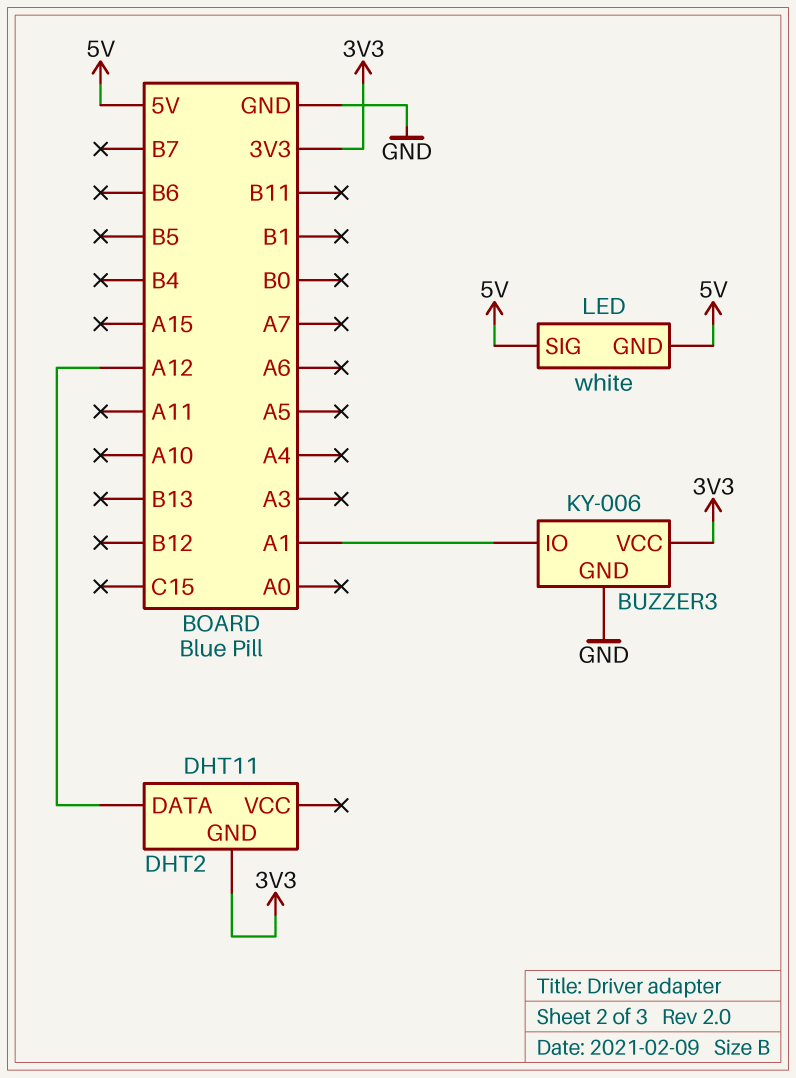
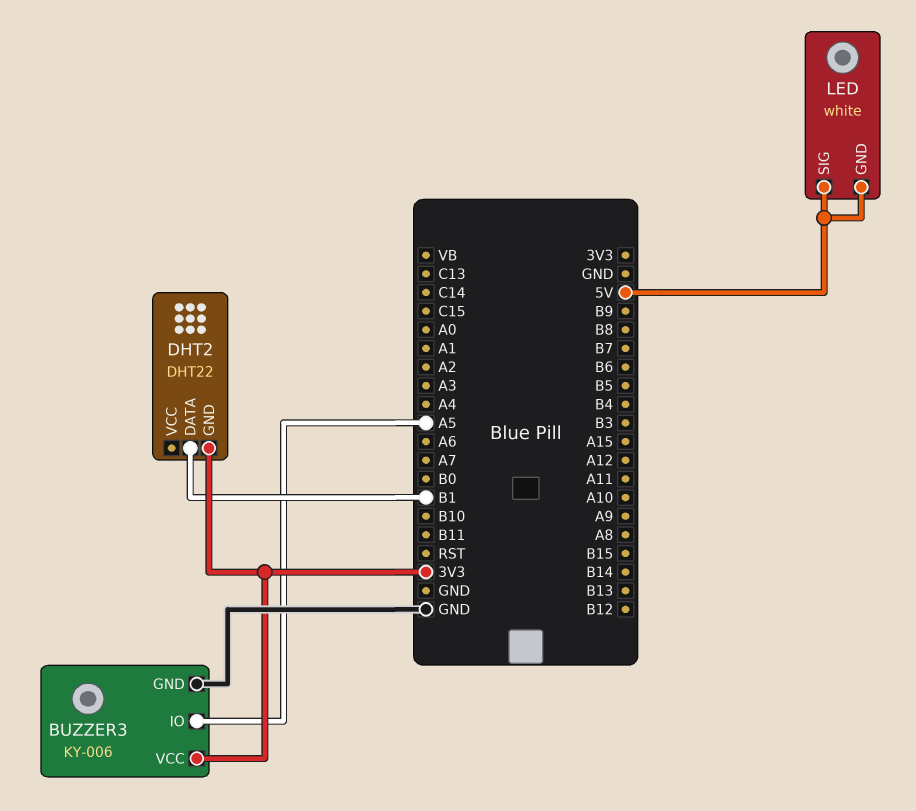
BUZZER3 pin IO: A1 -> A5
DHT2: DHT11 -> DHT22
DHT2 pin DATA: A12 -> B1

